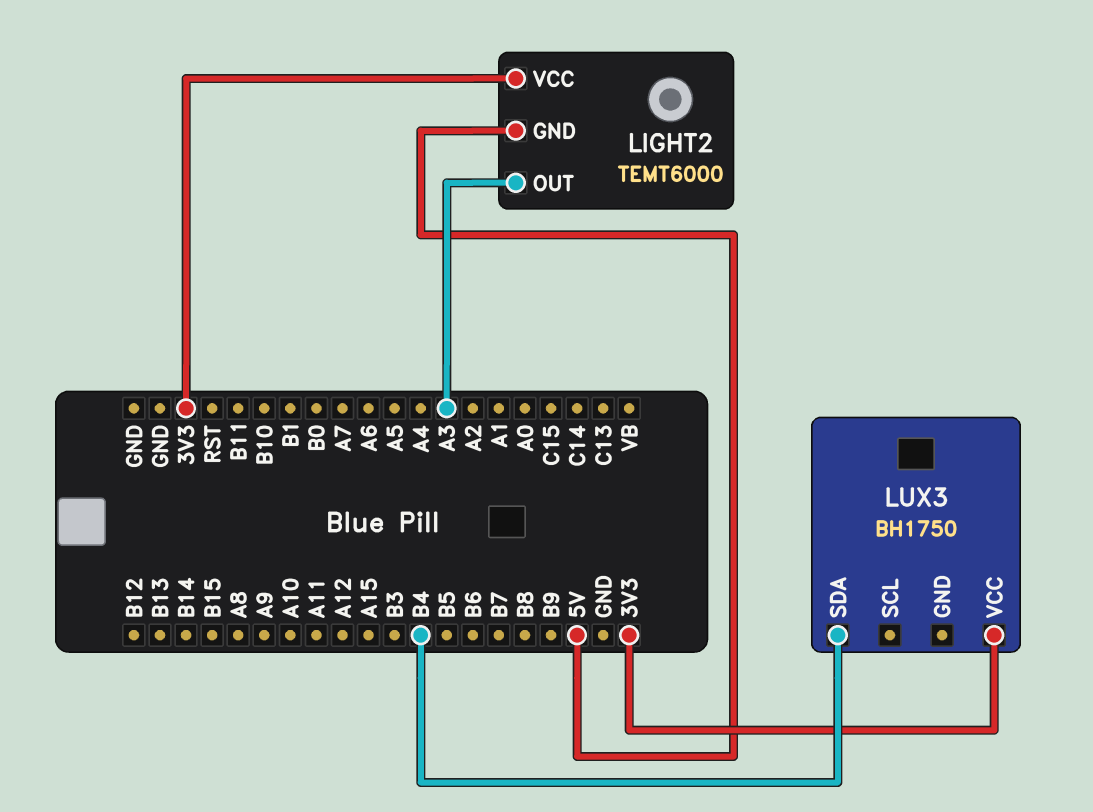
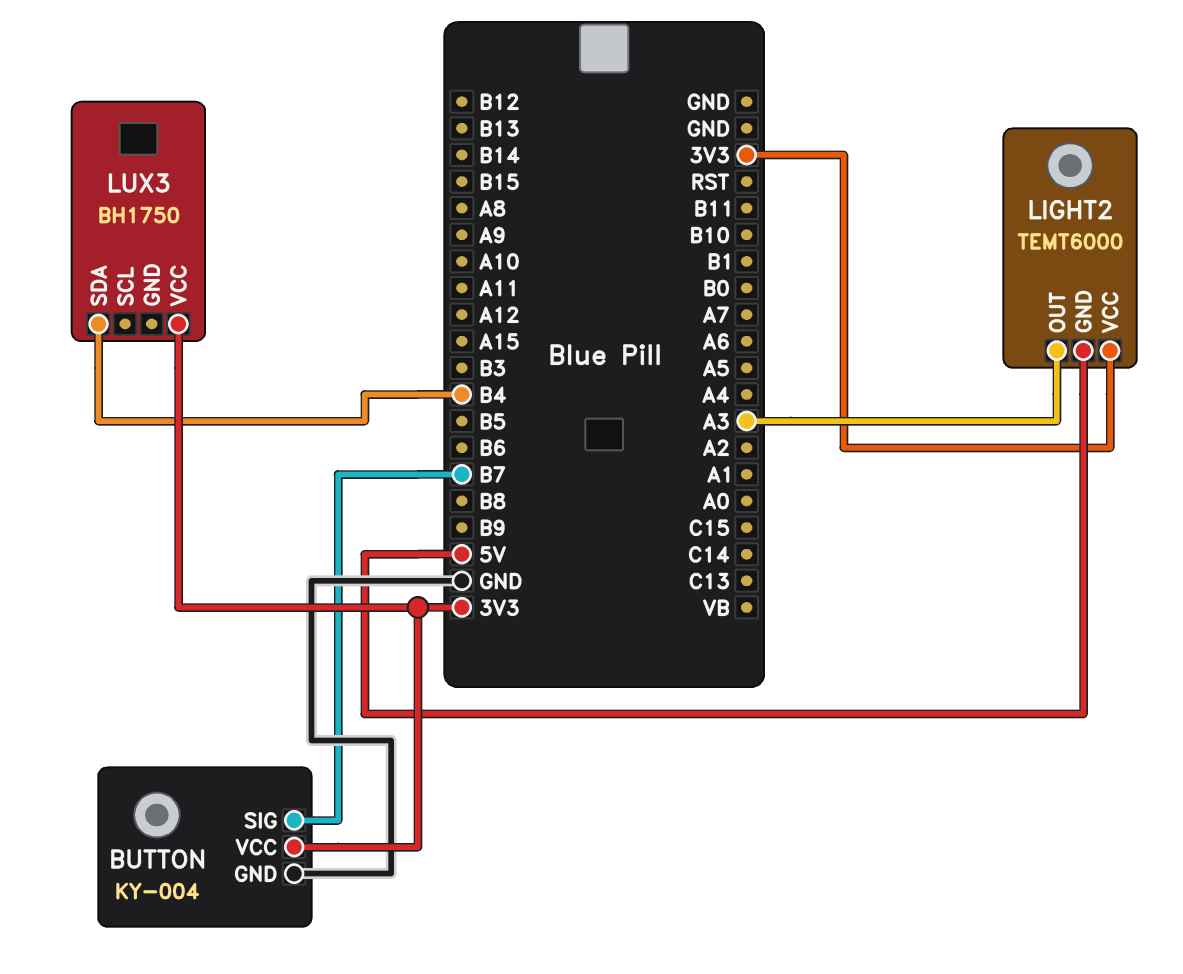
BUTTON: none -> KY-004
BUTTON pin GND: none -> GND
BUTTON pin SIG: none -> B7
BUTTON pin VCC: none -> 3V3

